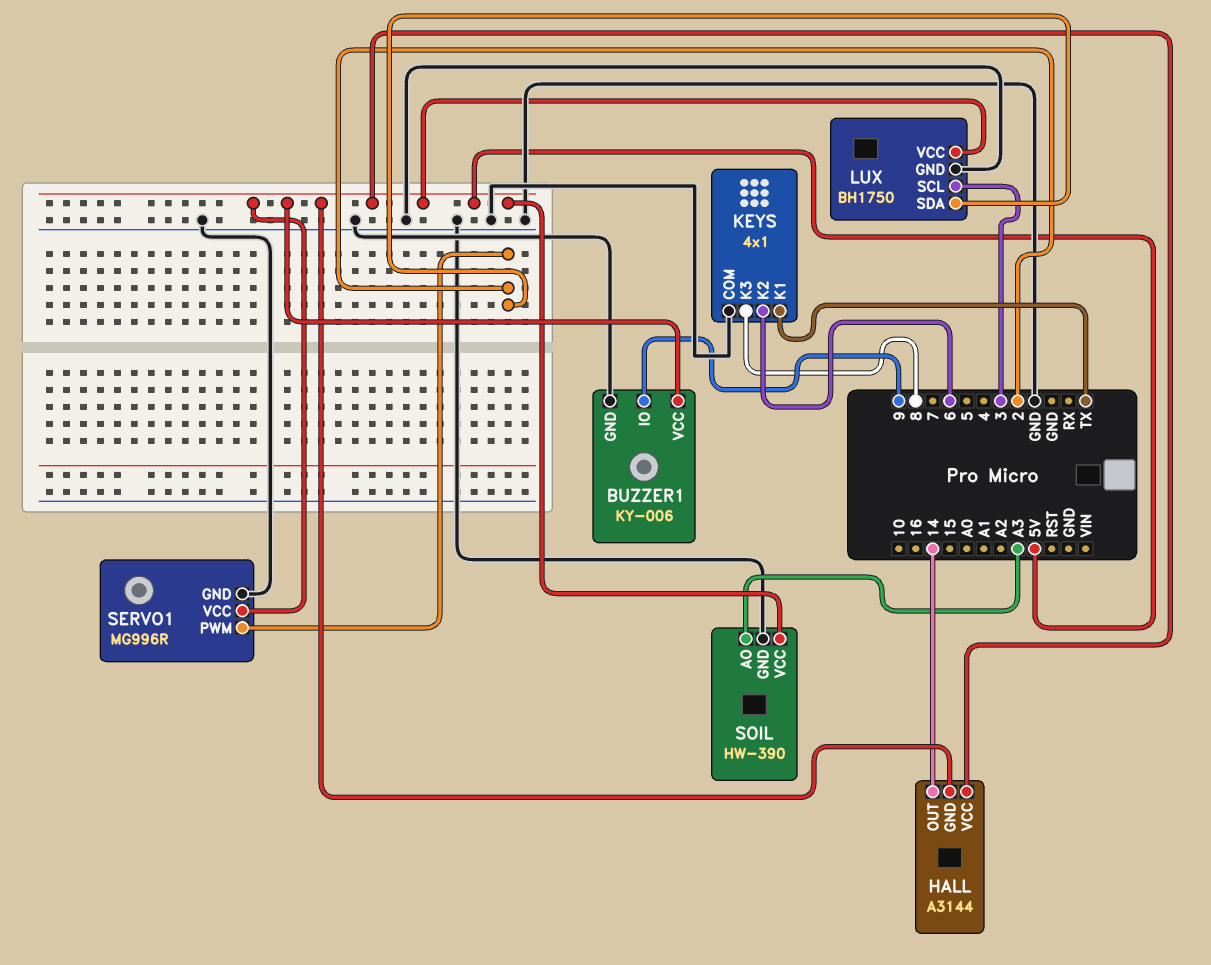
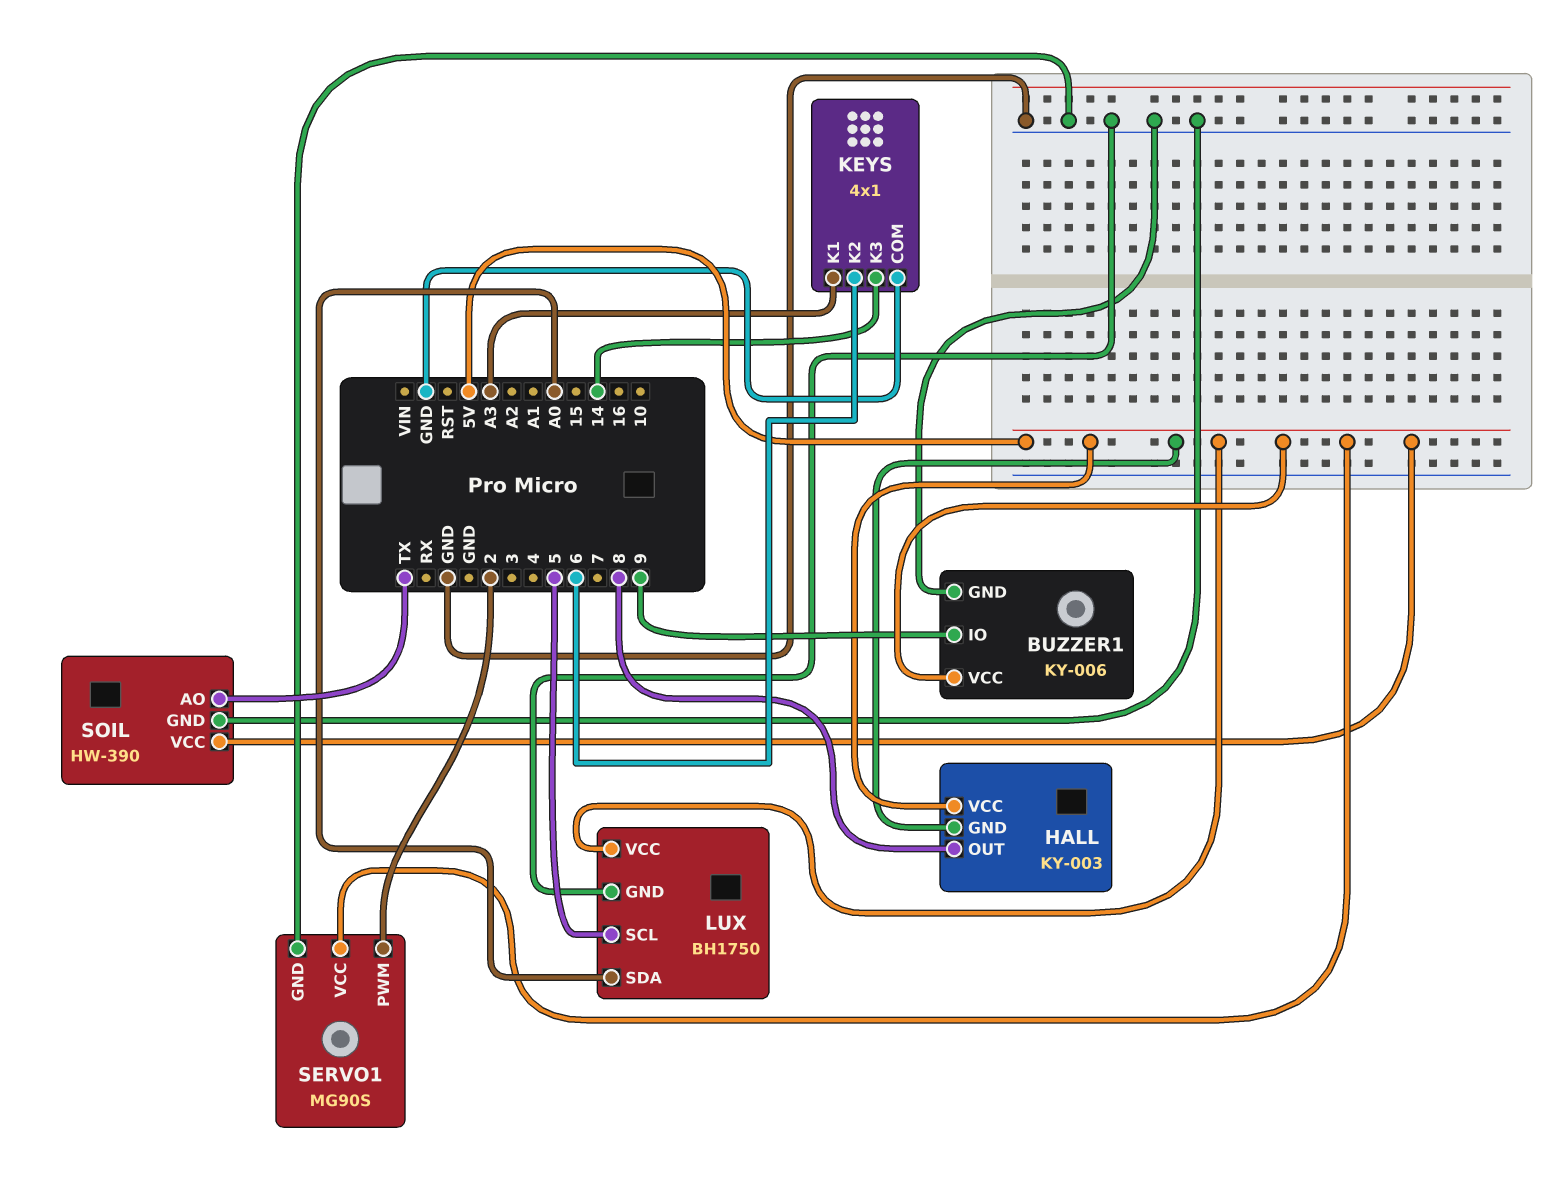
HALL: A3144 -> KY-003
HALL pin OUT: 14 -> 8
KEYS pin K1: TX -> A3
KEYS pin K3: 8 -> 14
LUX pin SCL: 3 -> 5
LUX pin SDA: 2 -> A0
SERVO1: MG996R -> MG90S
SOIL pin AO: A3 -> TX

